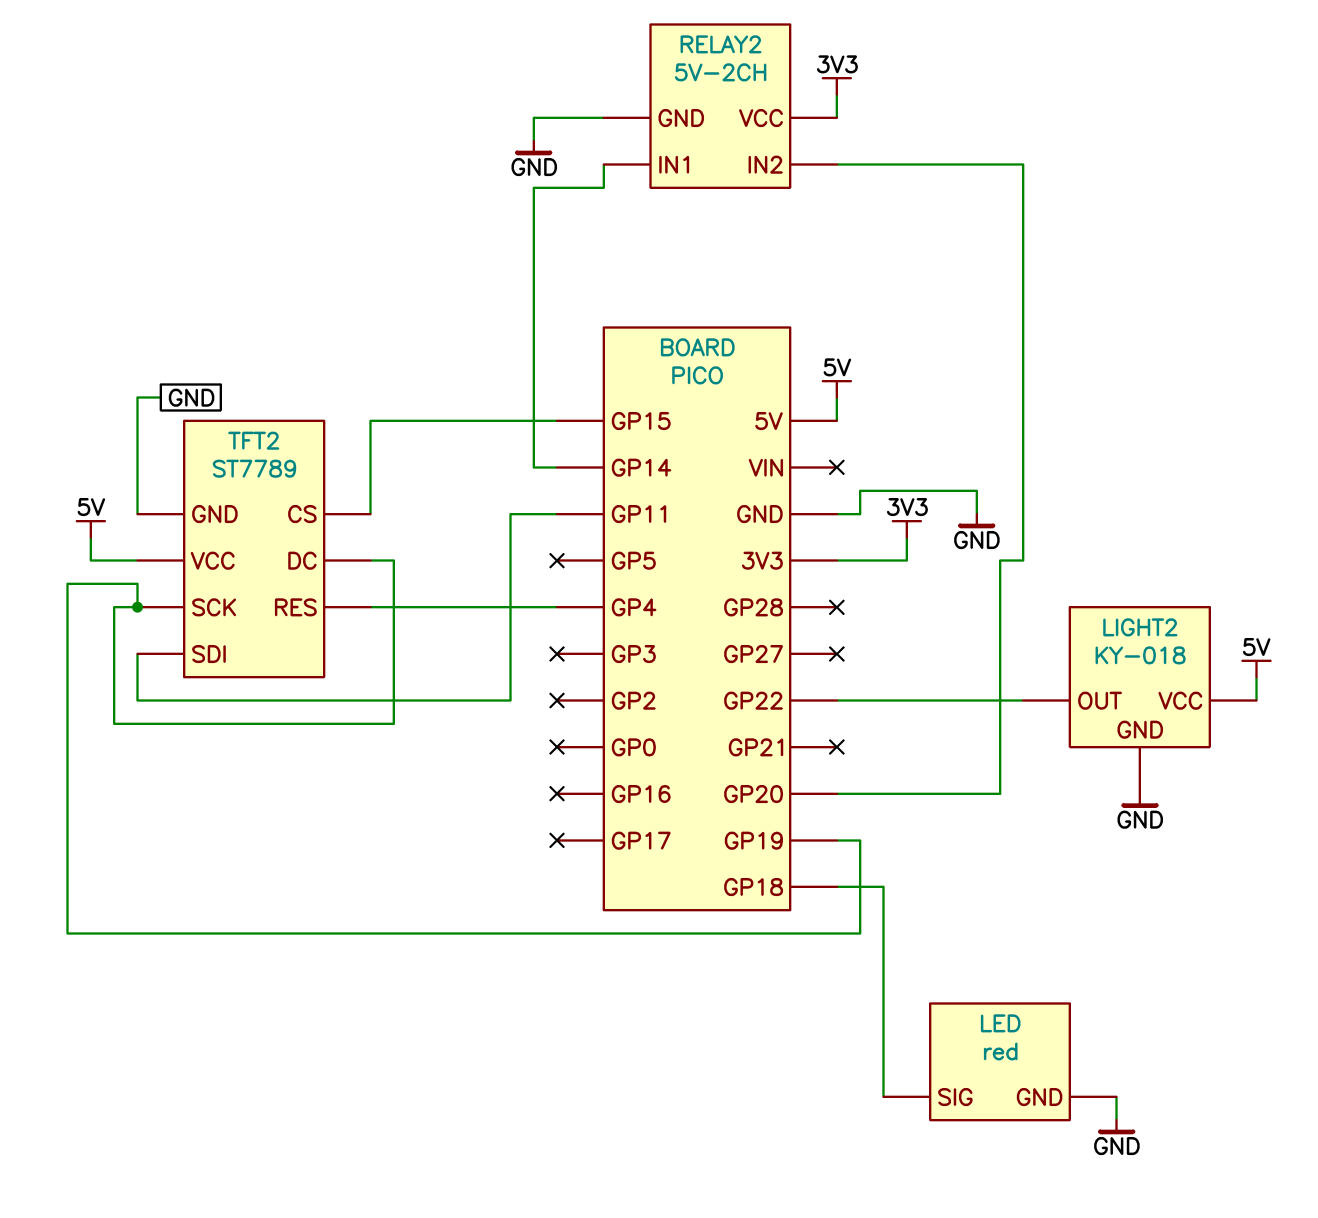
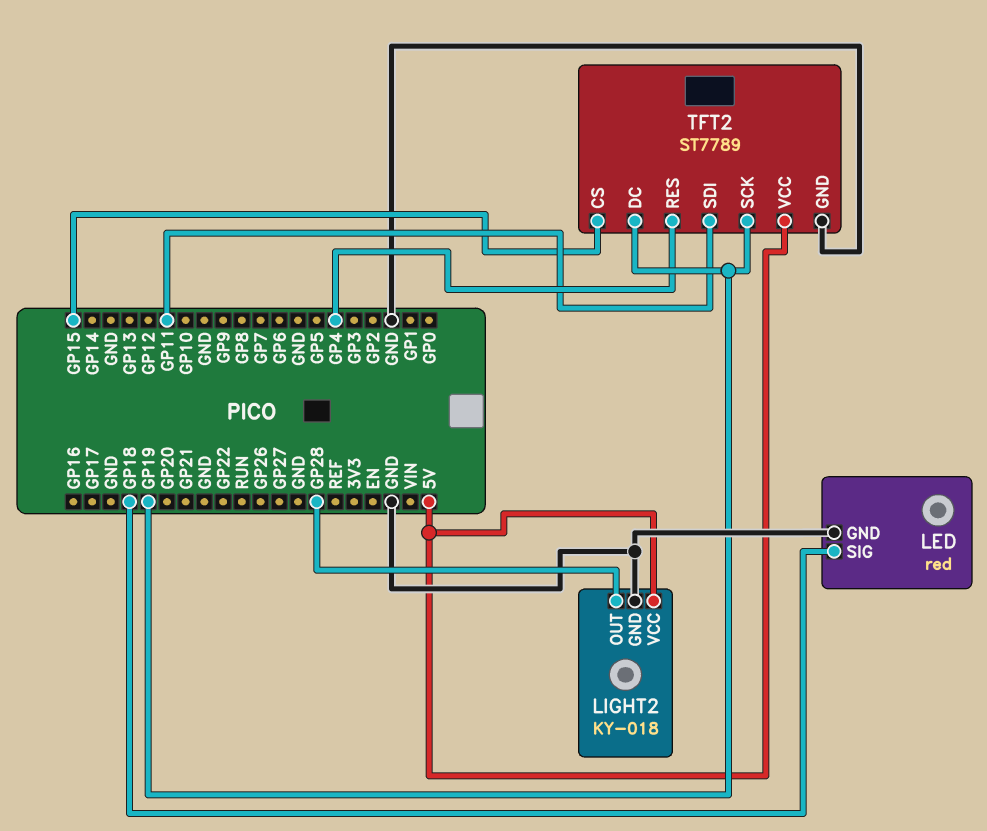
LIGHT2 pin OUT: GP22 -> GP28
RELAY2: 5V-2CH -> none
RELAY2 pin GND: GND -> none
RELAY2 pin IN1: GP14 -> none
RELAY2 pin IN2: GP20 -> none
RELAY2 pin VCC: 3V3 -> none

